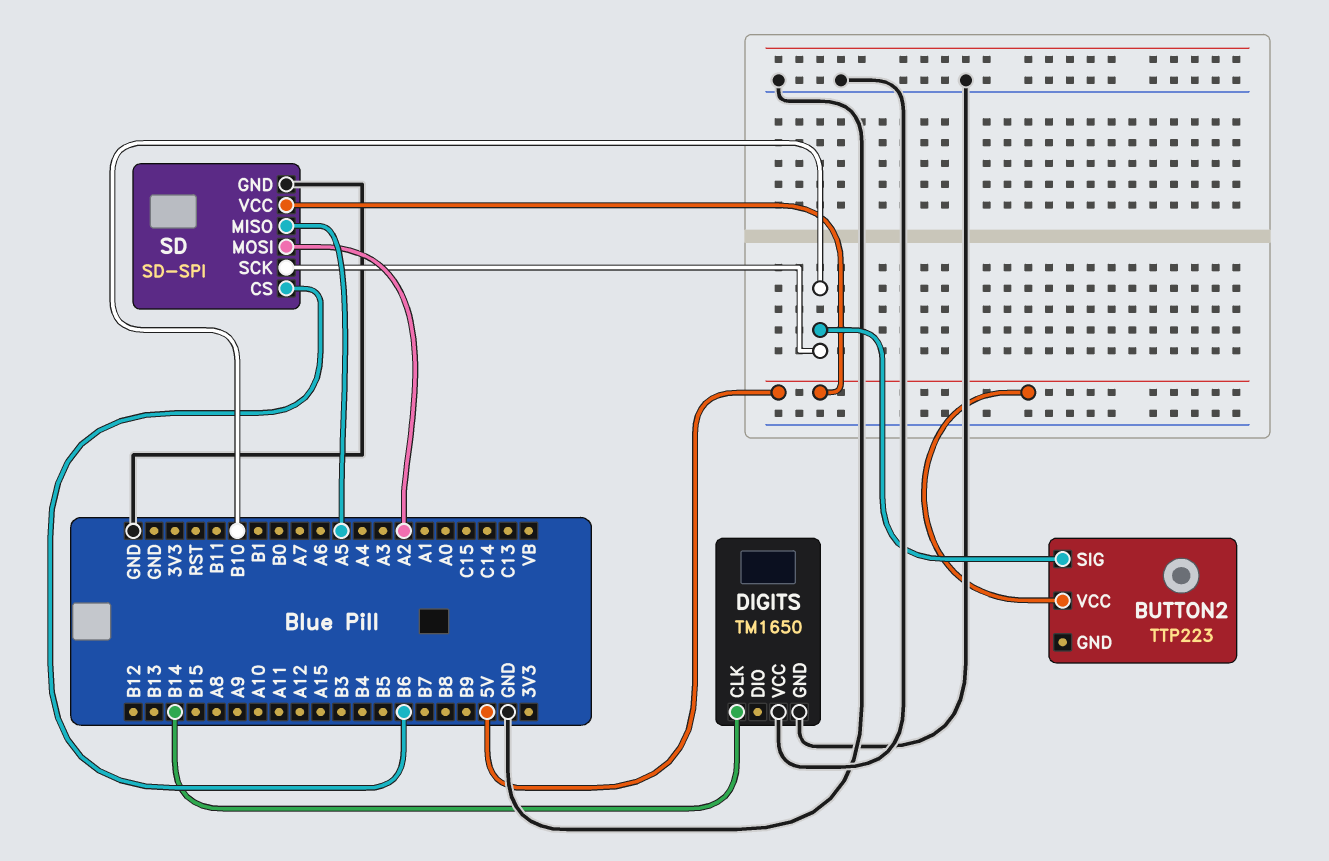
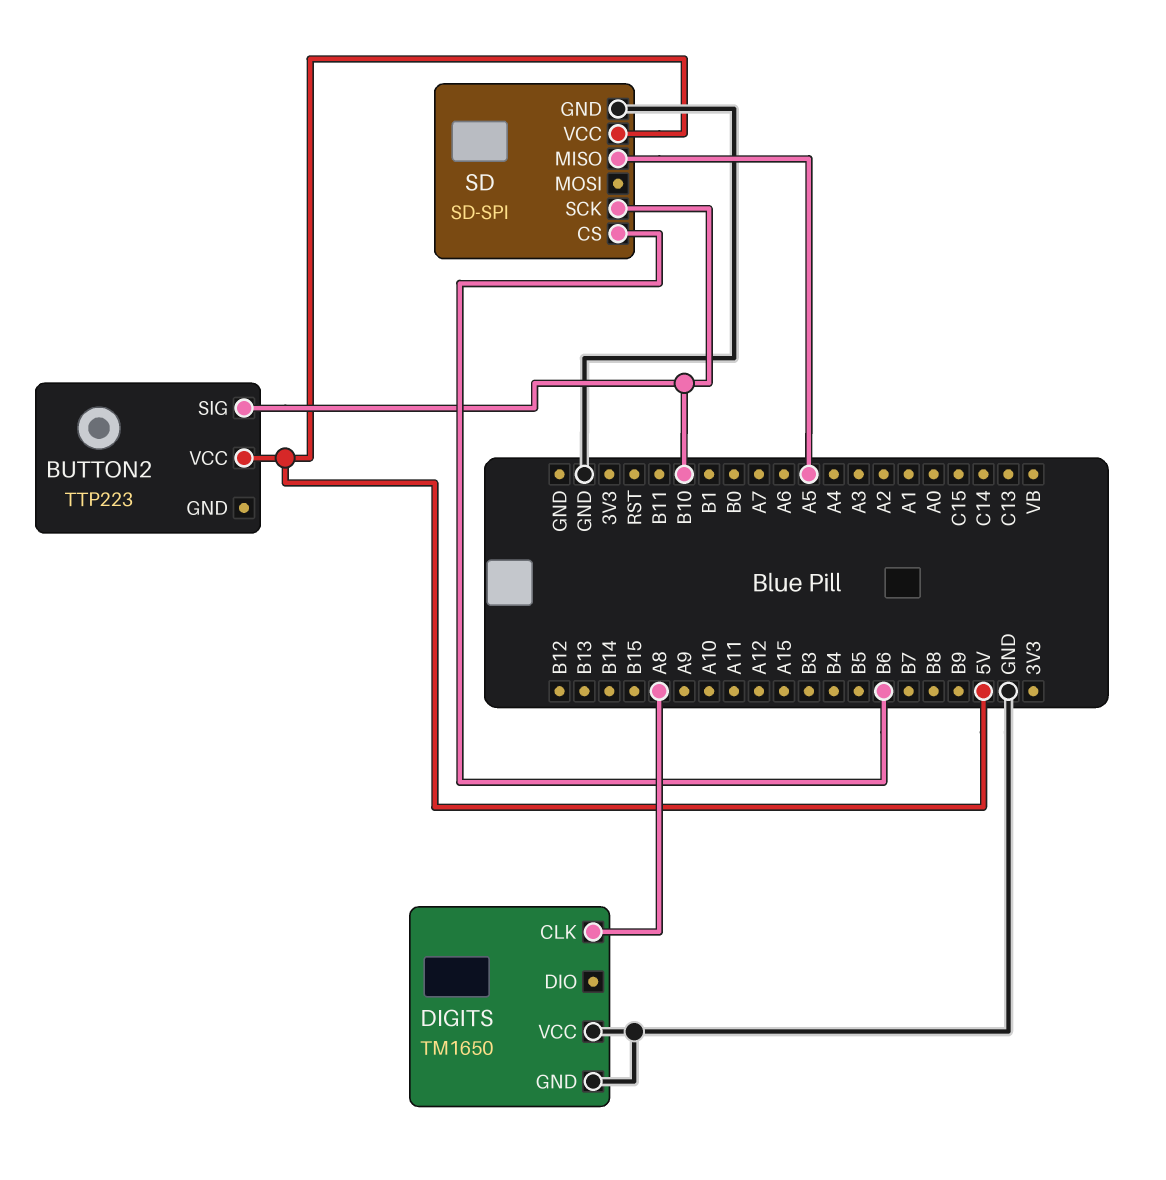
DIGITS pin CLK: B14 -> A8
SD pin MOSI: A2 -> none

